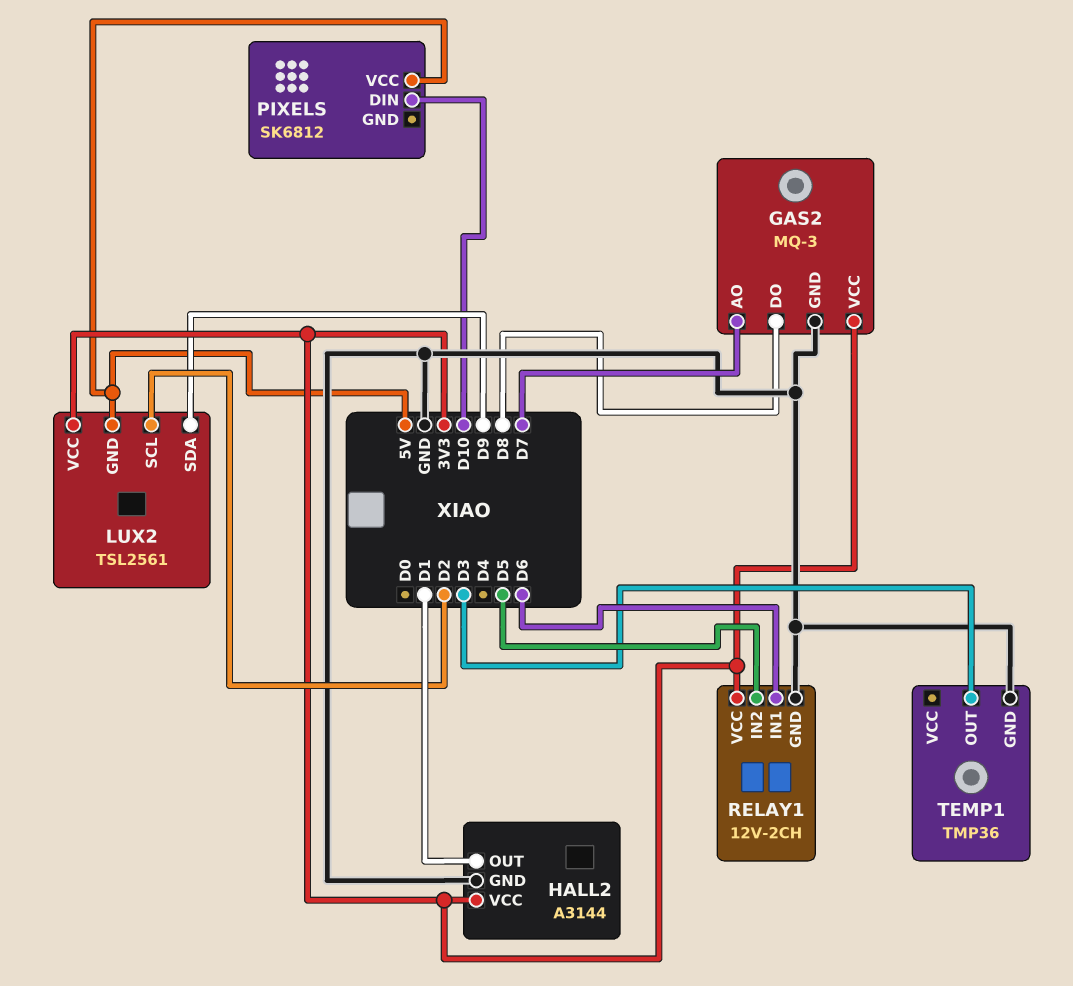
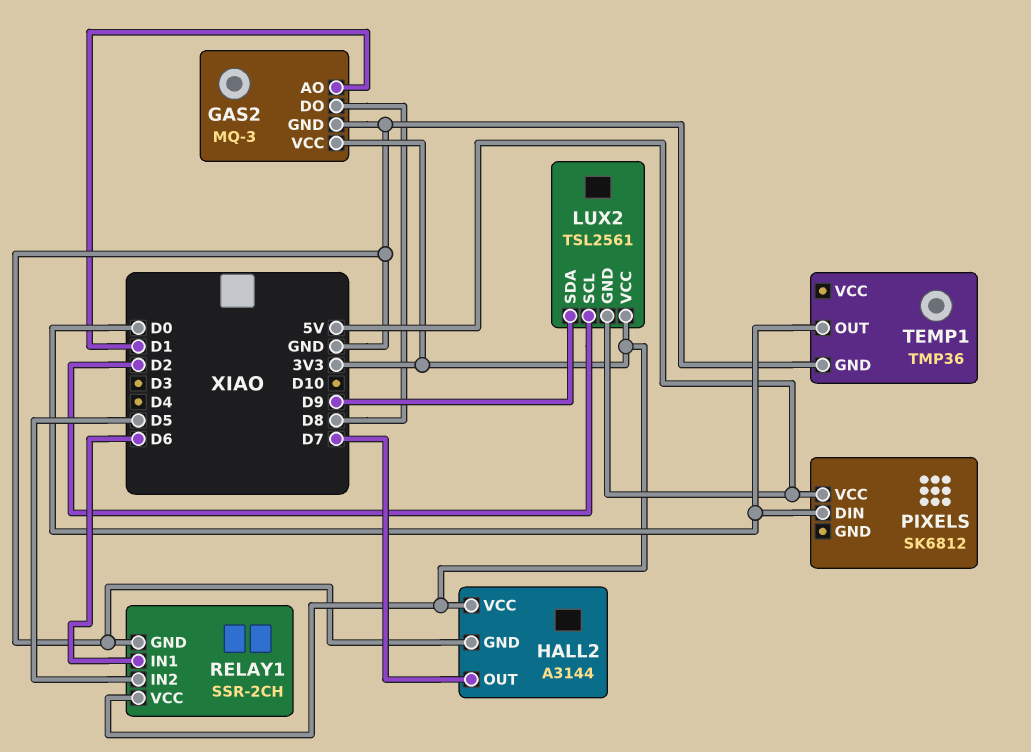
GAS2 pin AO: D7 -> D1
HALL2 pin OUT: D1 -> D7
PIXELS pin DIN: D10 -> D0
RELAY1: 12V-2CH -> SSR-2CH
TEMP1 pin OUT: D3 -> D0

